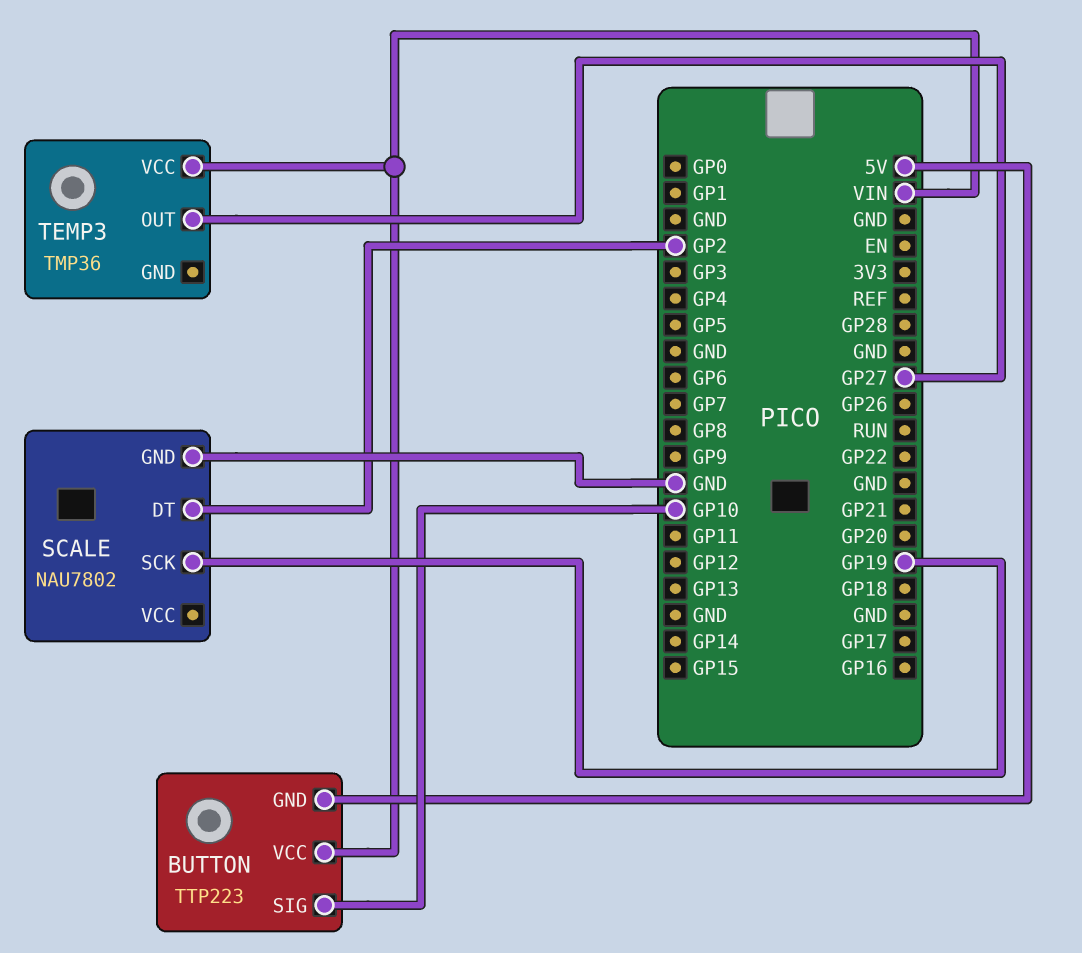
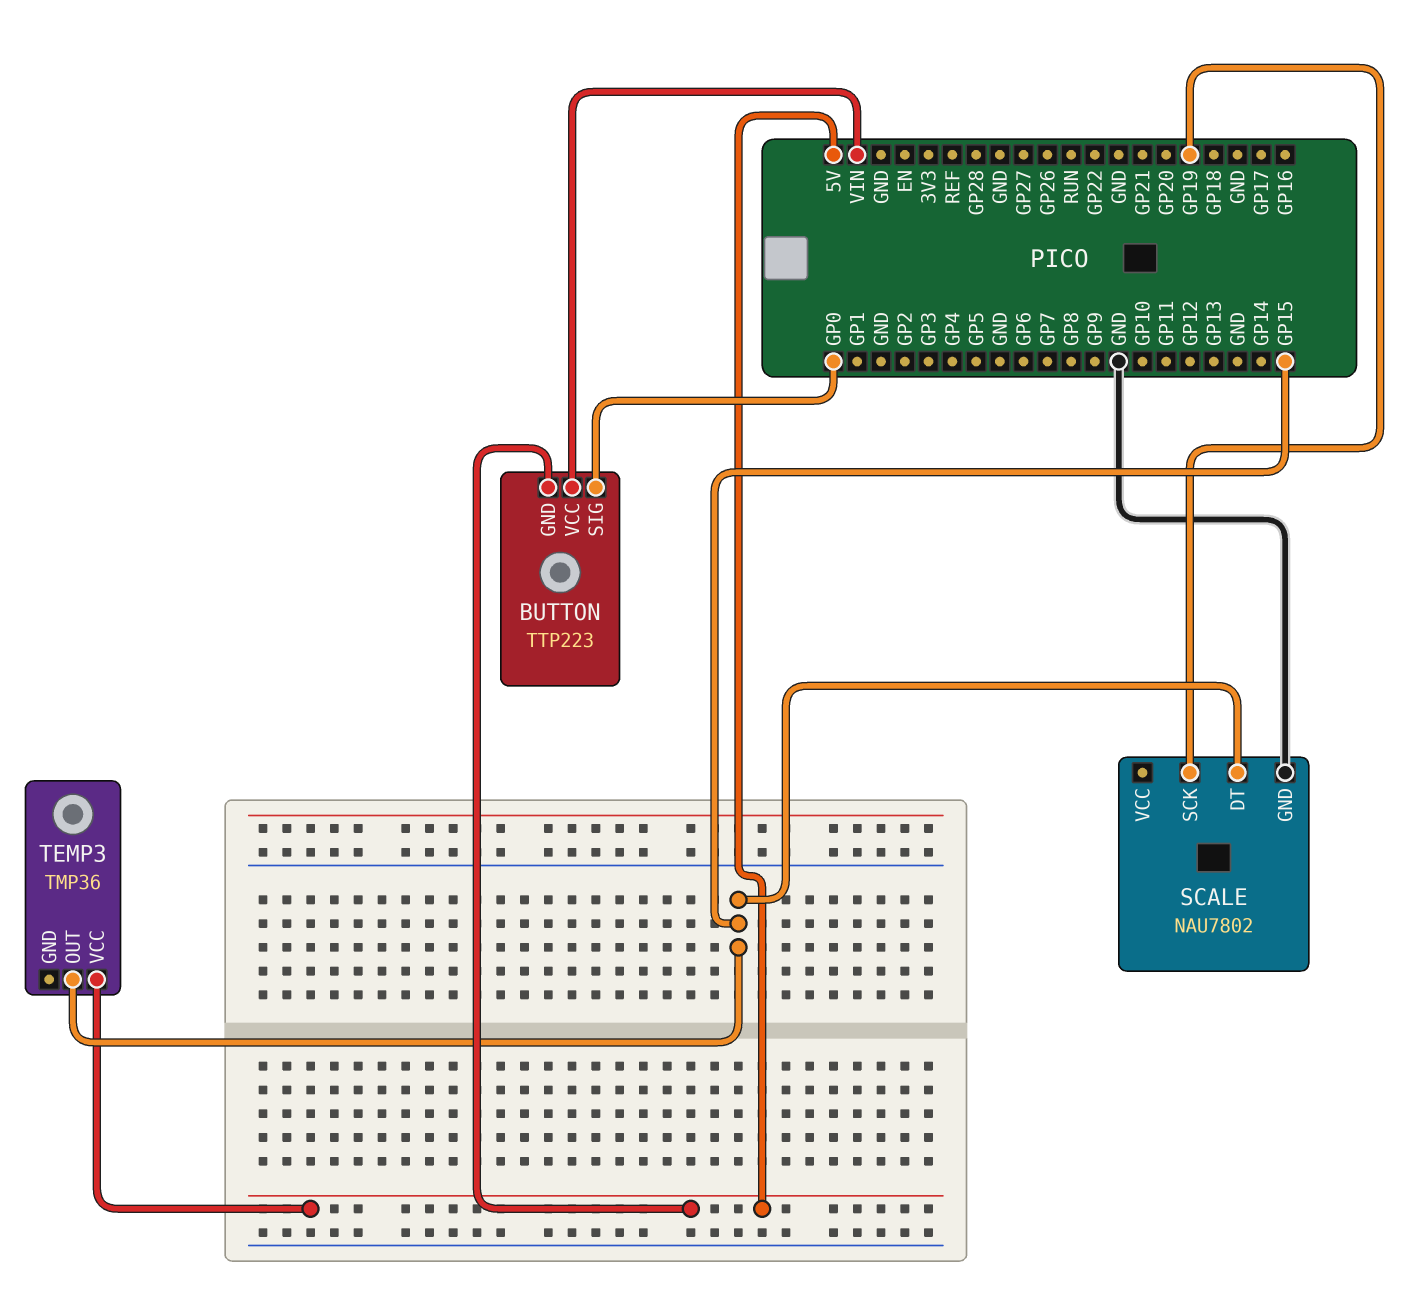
BUTTON pin SIG: GP10 -> GP0
SCALE pin DT: GP2 -> GP15
TEMP3 pin OUT: GP27 -> GP15
TEMP3 pin VCC: VIN -> 5V

